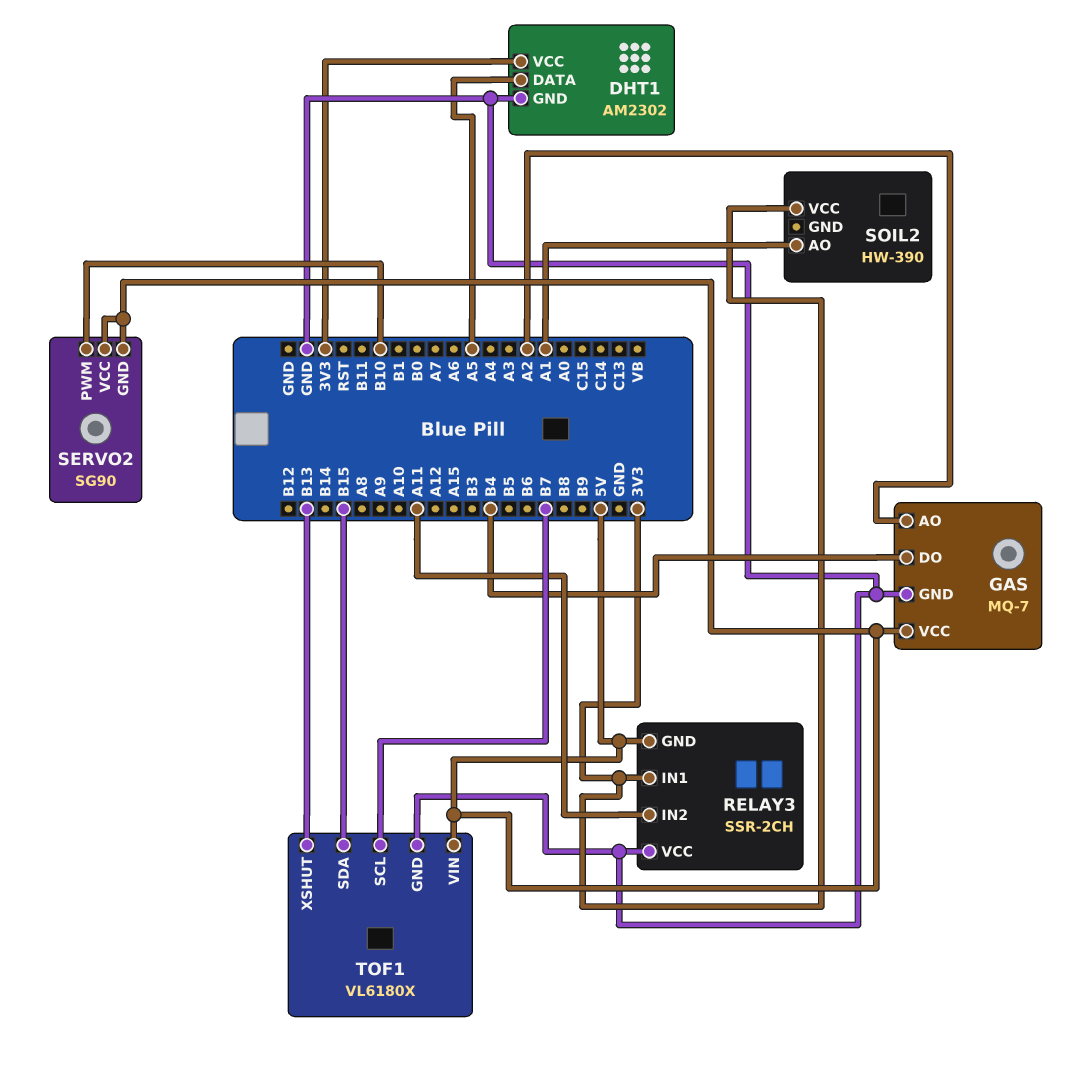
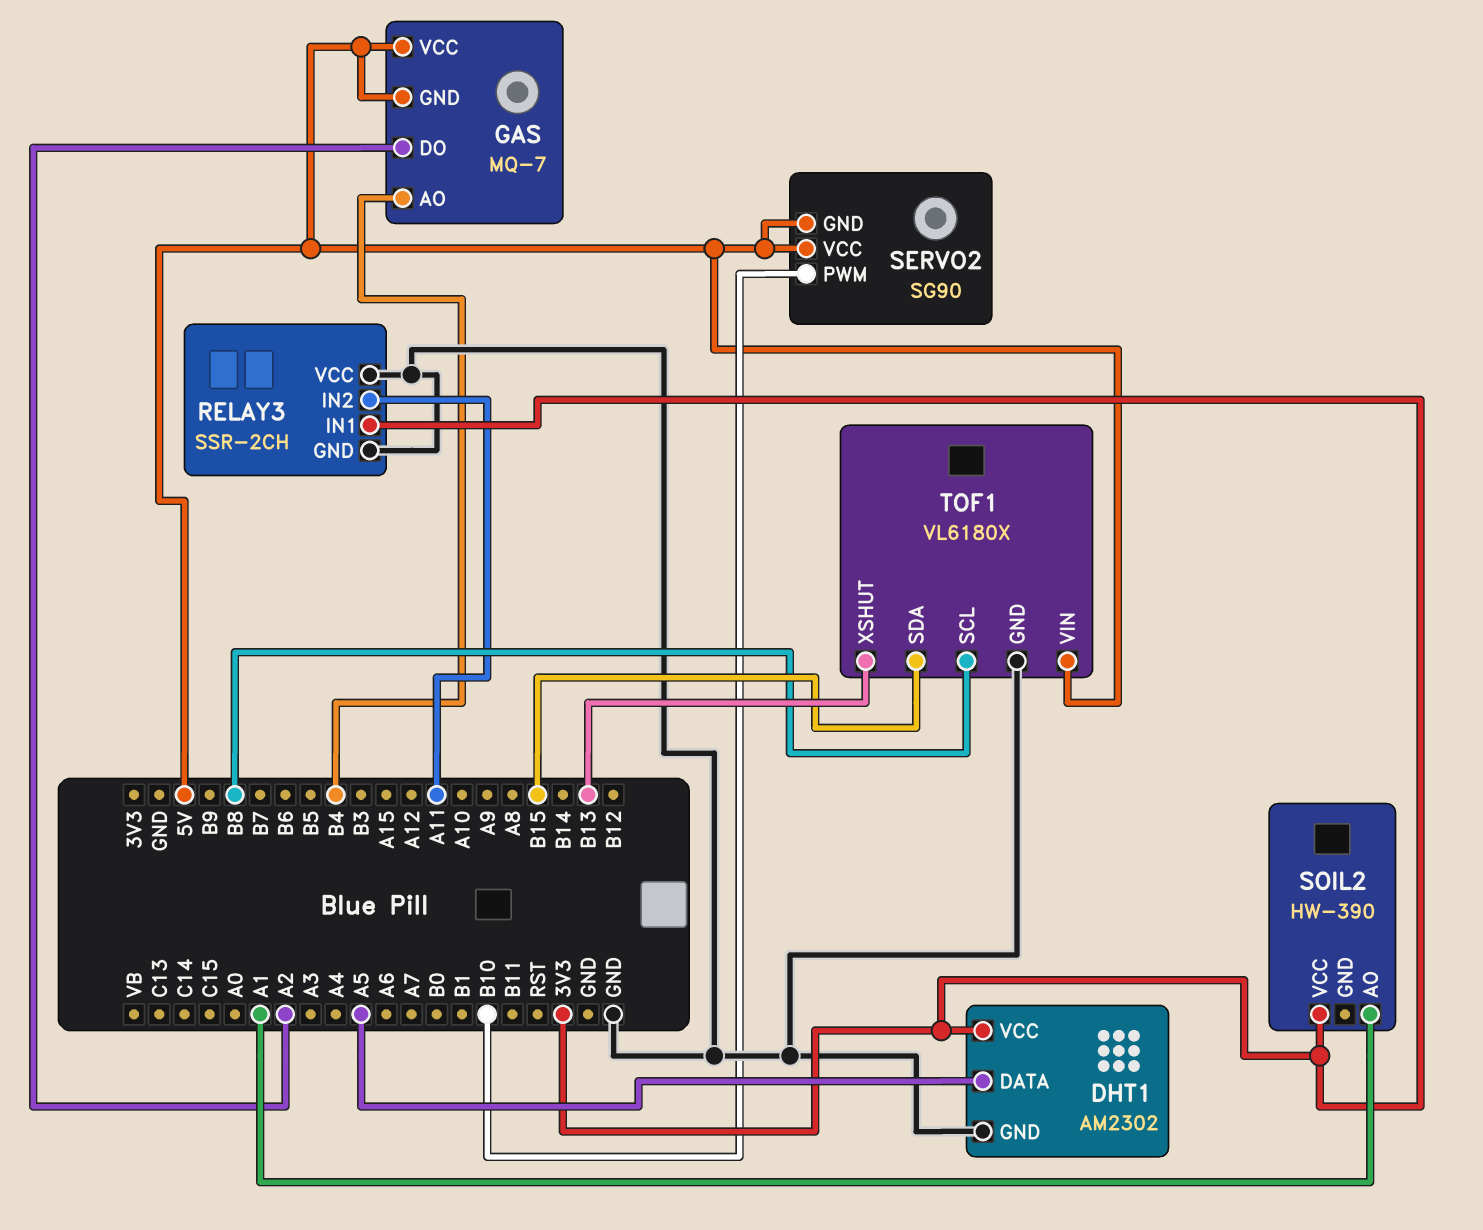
GAS pin AO: A2 -> B4
GAS pin DO: B4 -> A2
GAS pin GND: GND -> 5V
RELAY3 pin GND: 5V -> GND
TOF1 pin SCL: B7 -> B8

